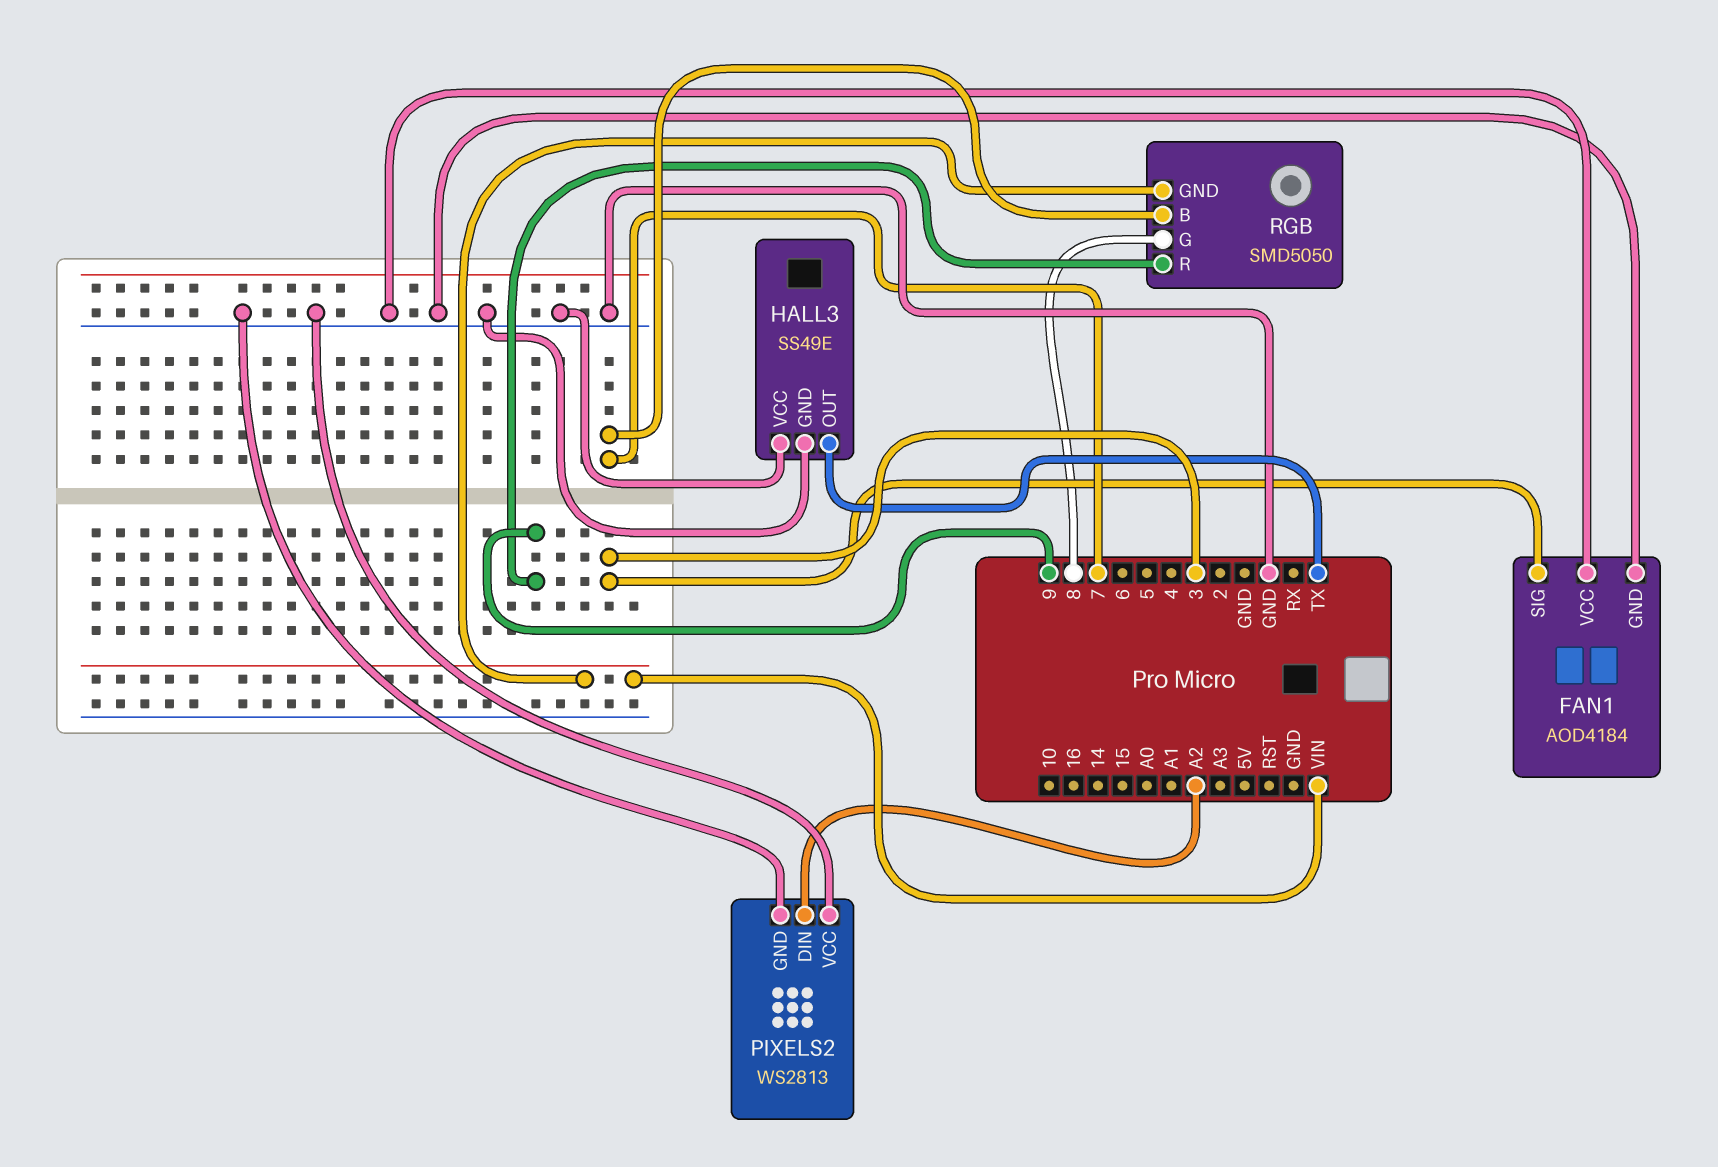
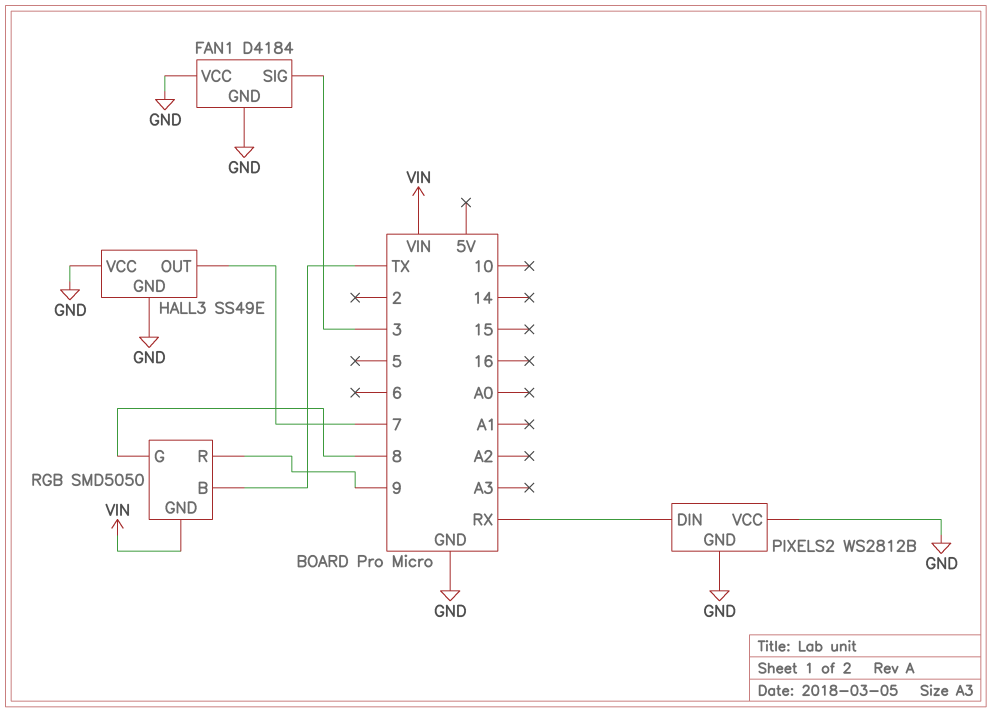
FAN1: AOD4184 -> D4184
HALL3 pin OUT: TX -> 7
PIXELS2: WS2813 -> WS2812B
PIXELS2 pin DIN: A2 -> RX
RGB pin B: 7 -> TX

